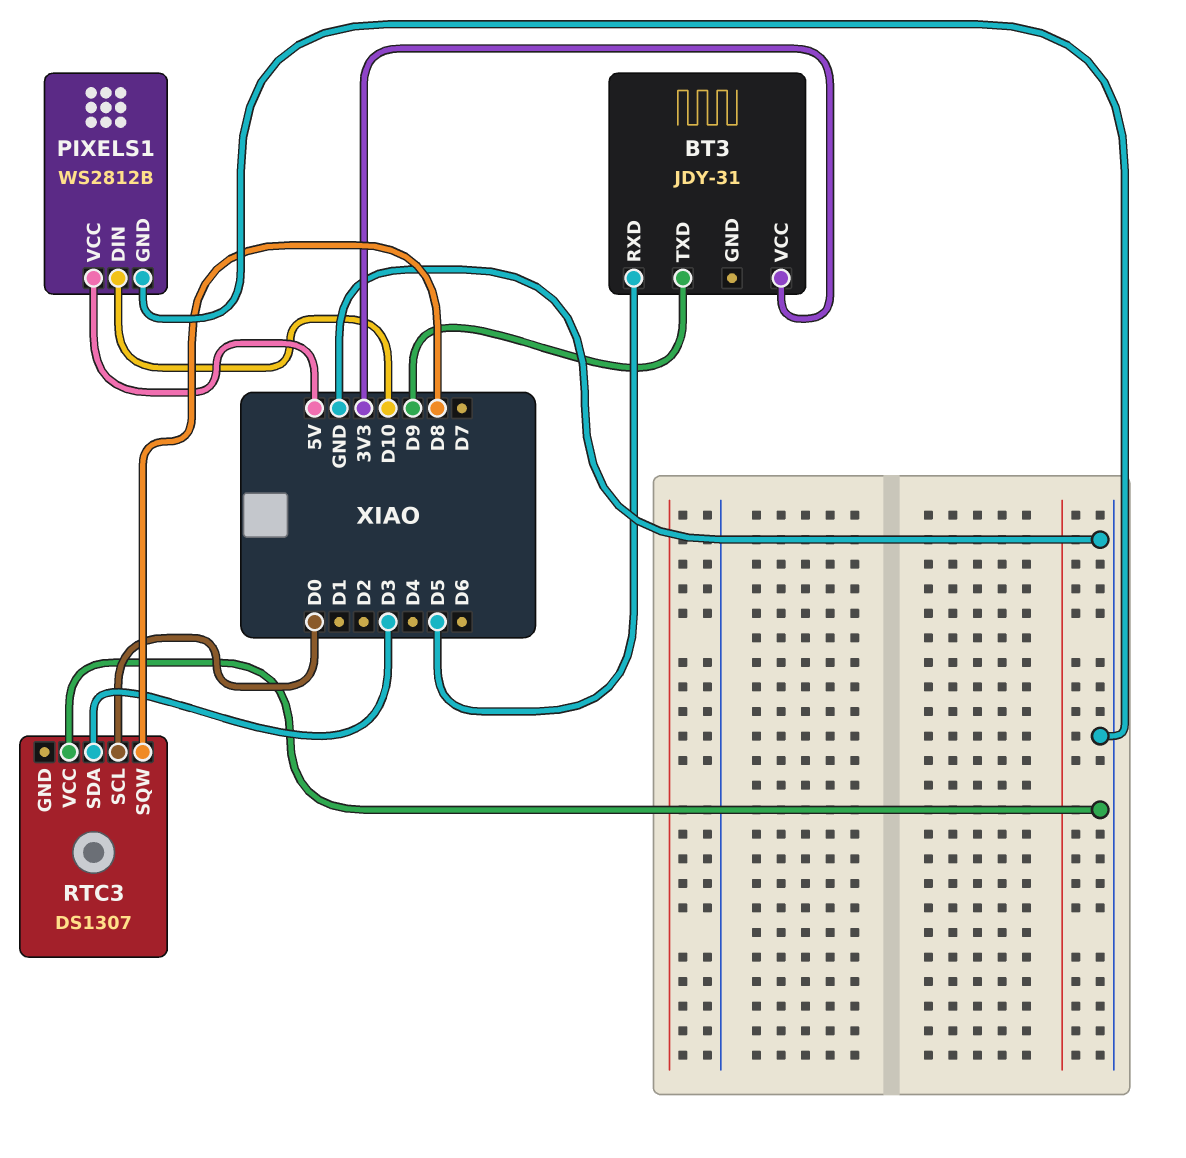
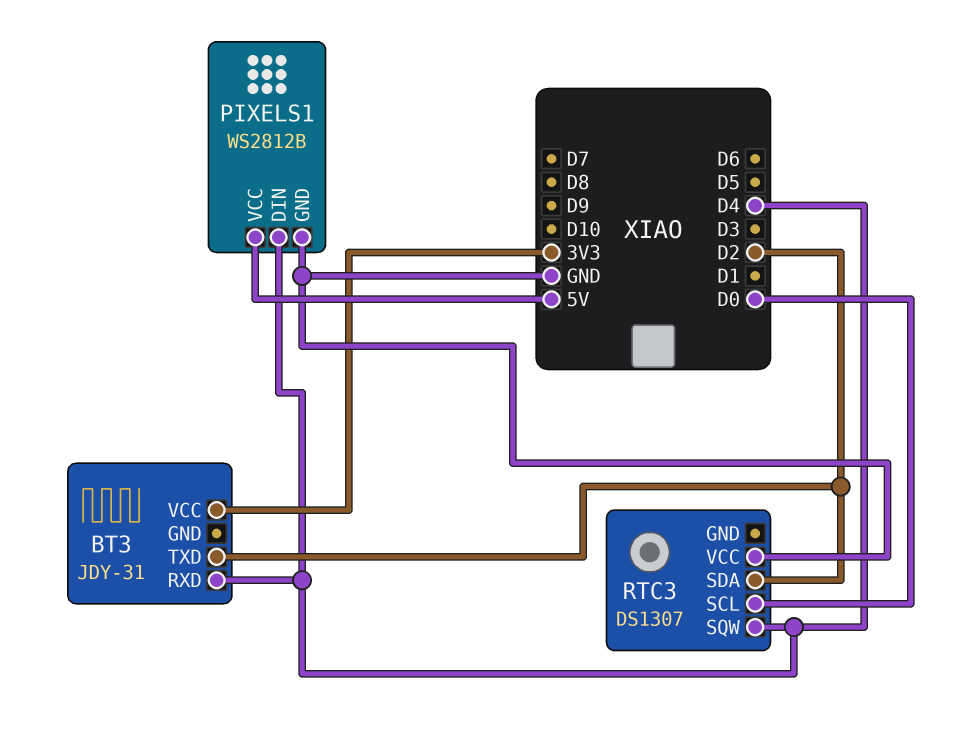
BT3 pin RXD: D5 -> D4
BT3 pin TXD: D9 -> D2
PIXELS1 pin DIN: D10 -> D4
RTC3 pin SDA: D3 -> D2
RTC3 pin SQW: D8 -> D4

